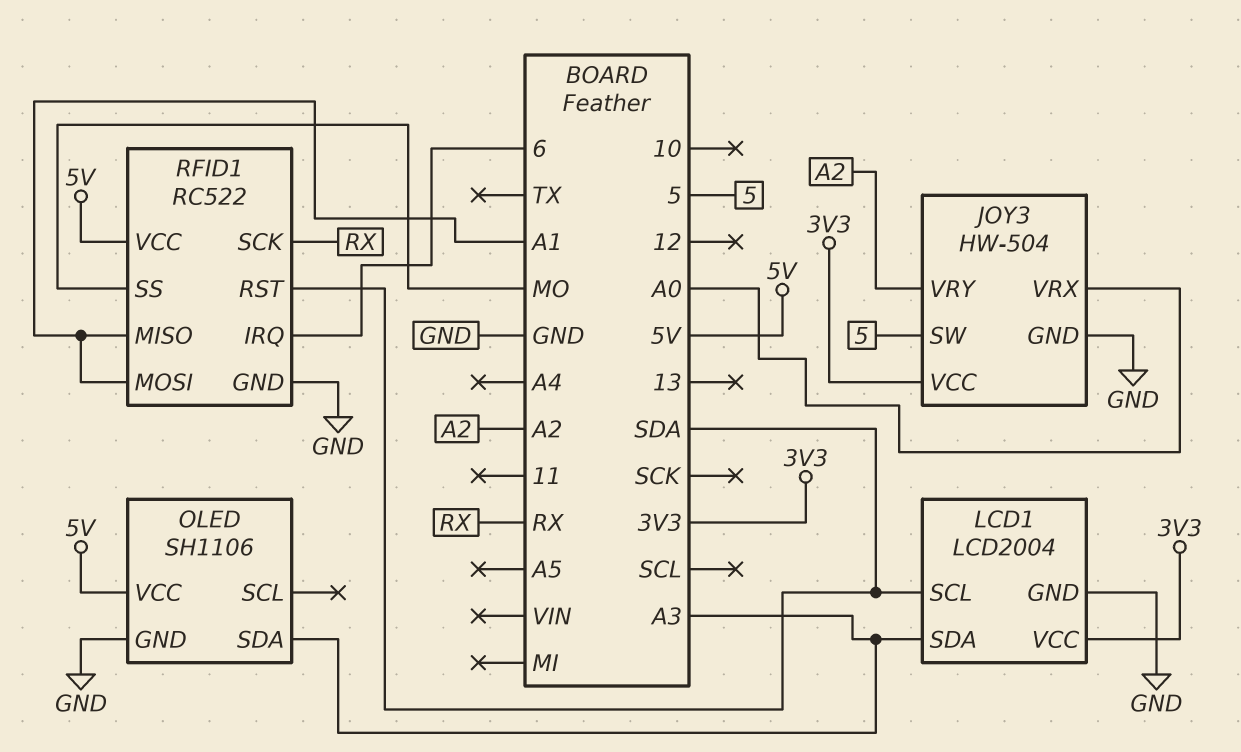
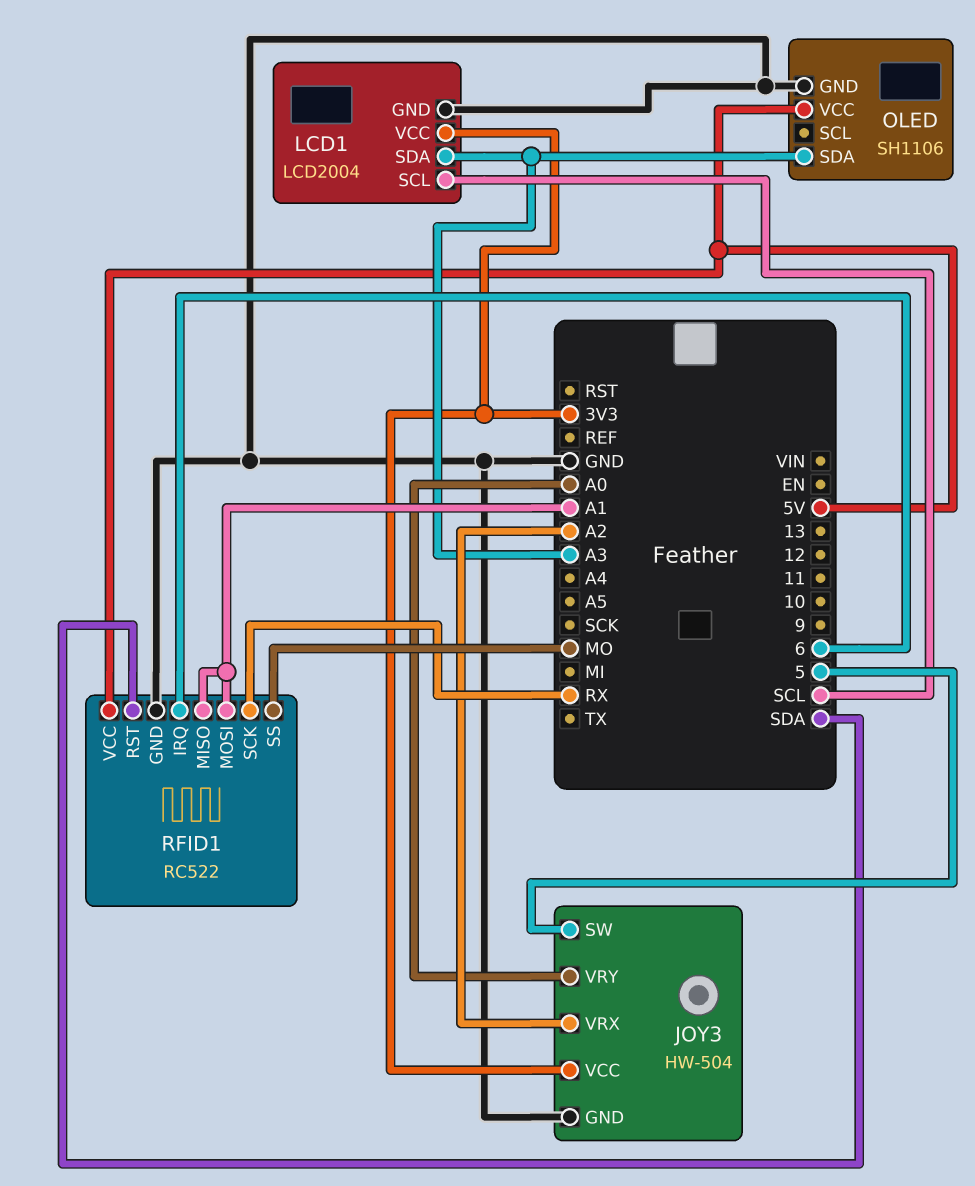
JOY3 pin VRX: A0 -> A2
JOY3 pin VRY: A2 -> A0
LCD1 pin SCL: SDA -> SCL

